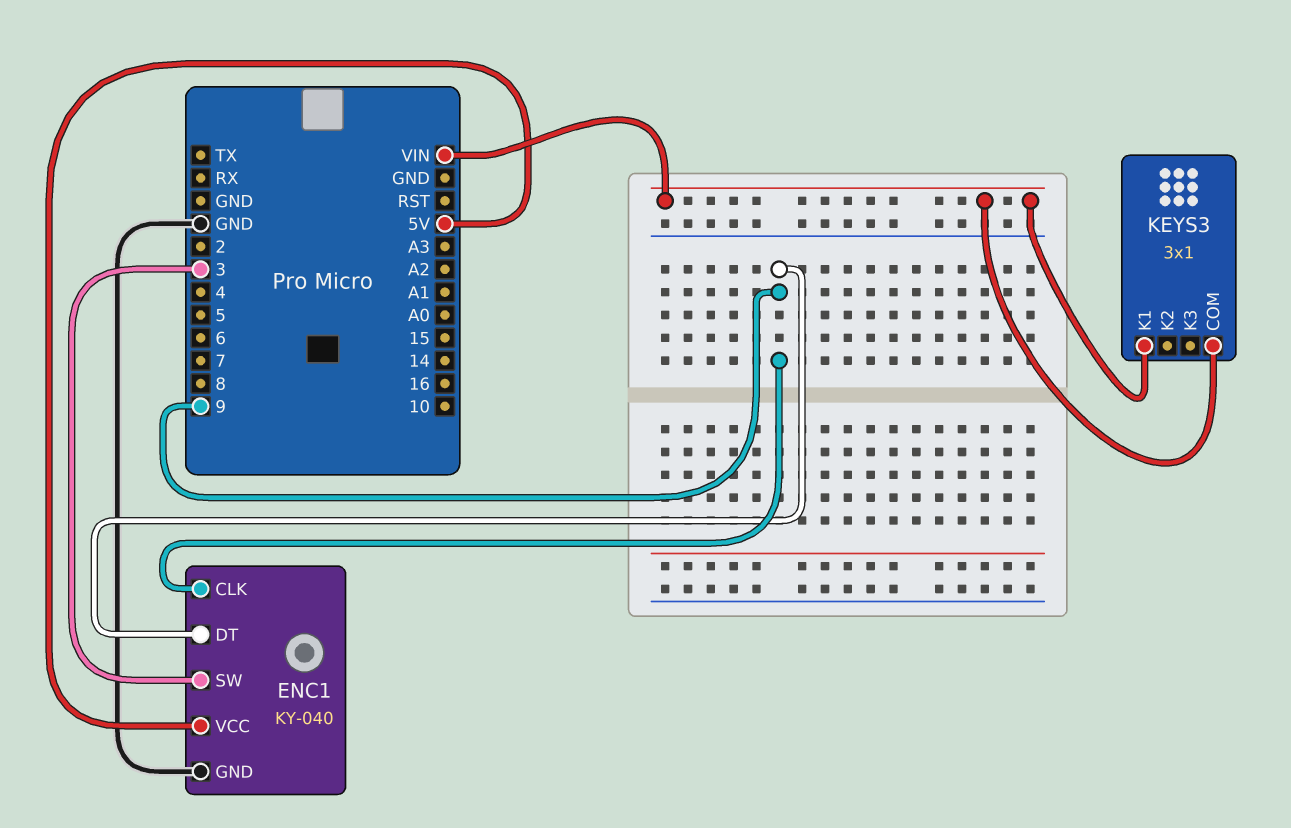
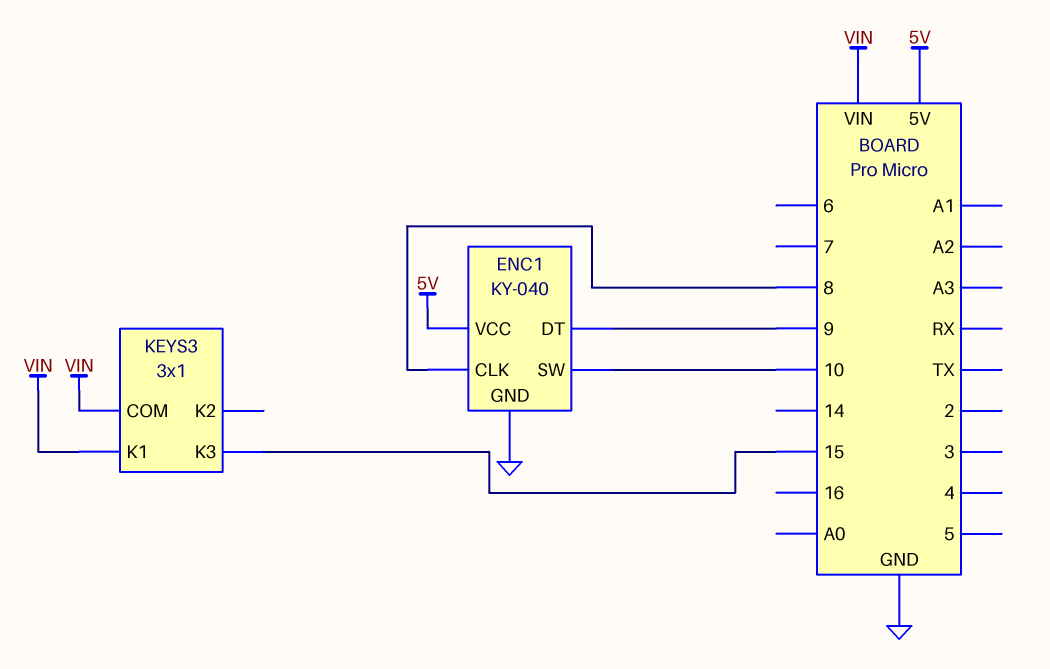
ENC1 pin CLK: 9 -> 8
ENC1 pin SW: 3 -> 10
KEYS3 pin K3: none -> 15

